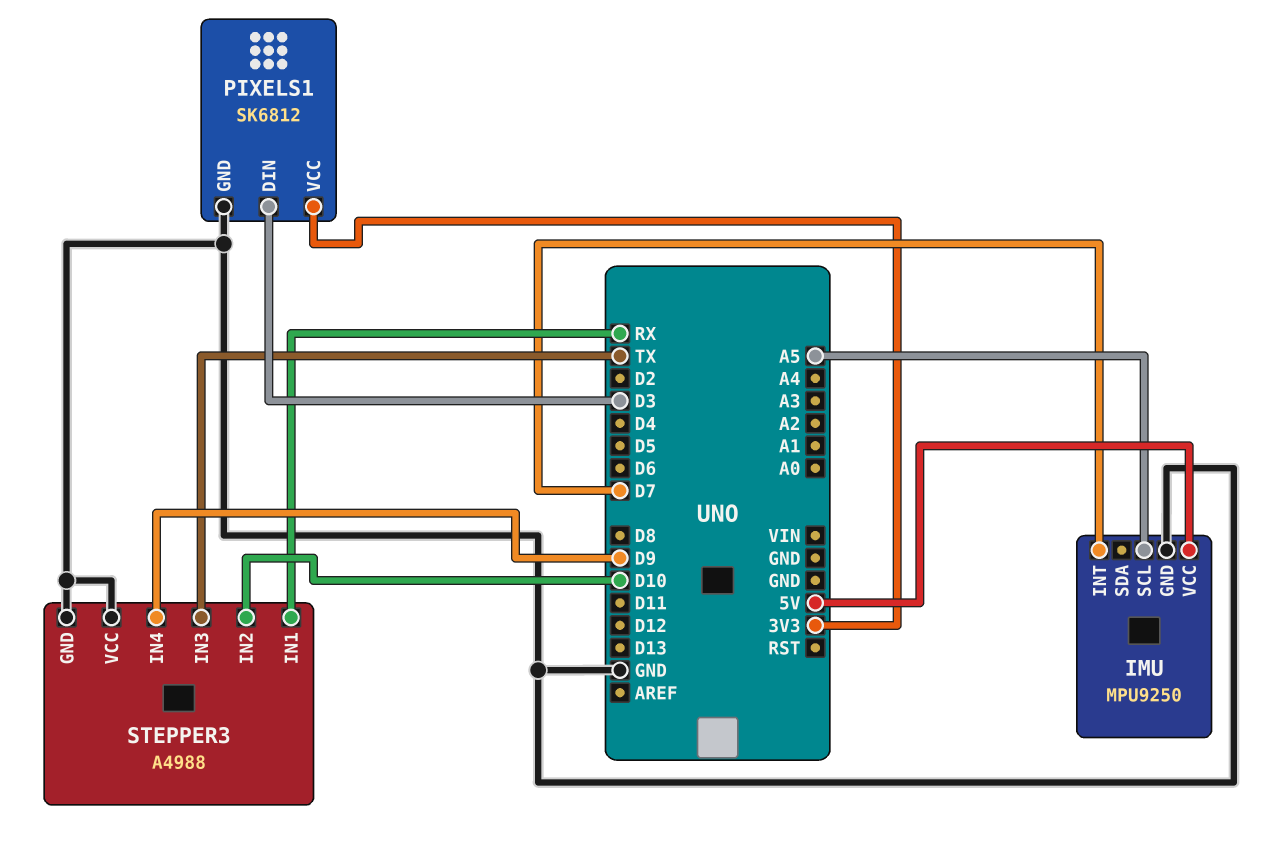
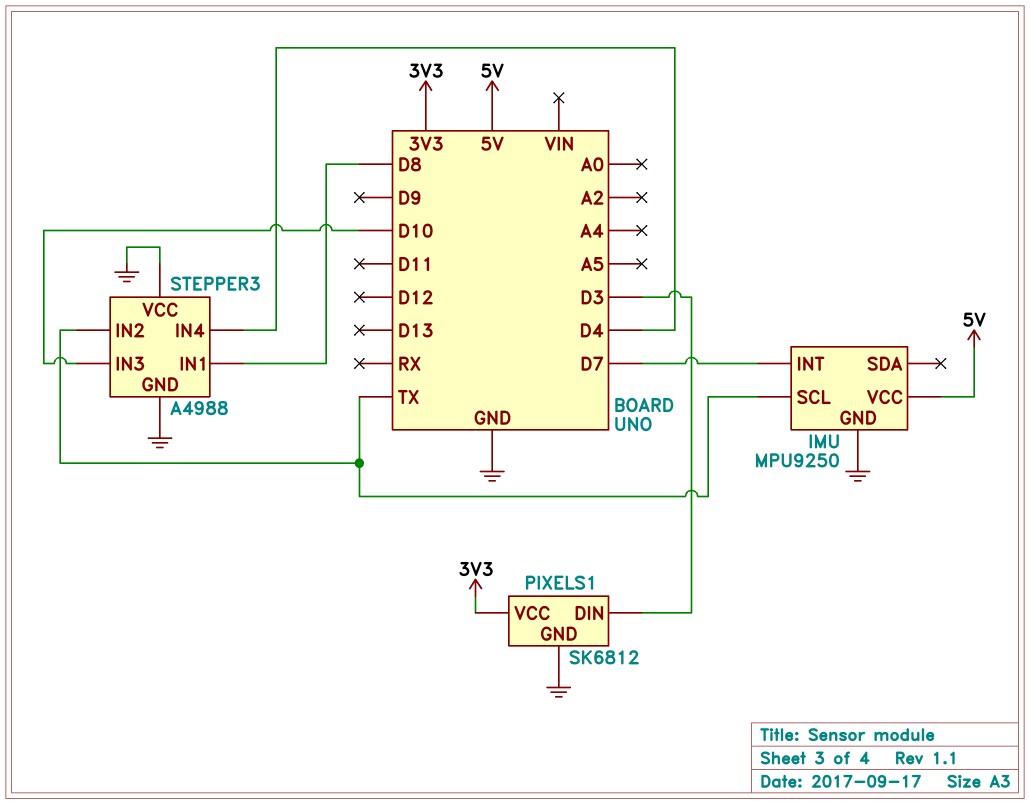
IMU pin SCL: A5 -> TX
STEPPER3 pin IN1: RX -> D8
STEPPER3 pin IN2: D10 -> TX
STEPPER3 pin IN3: TX -> D10
STEPPER3 pin IN4: D9 -> D4

